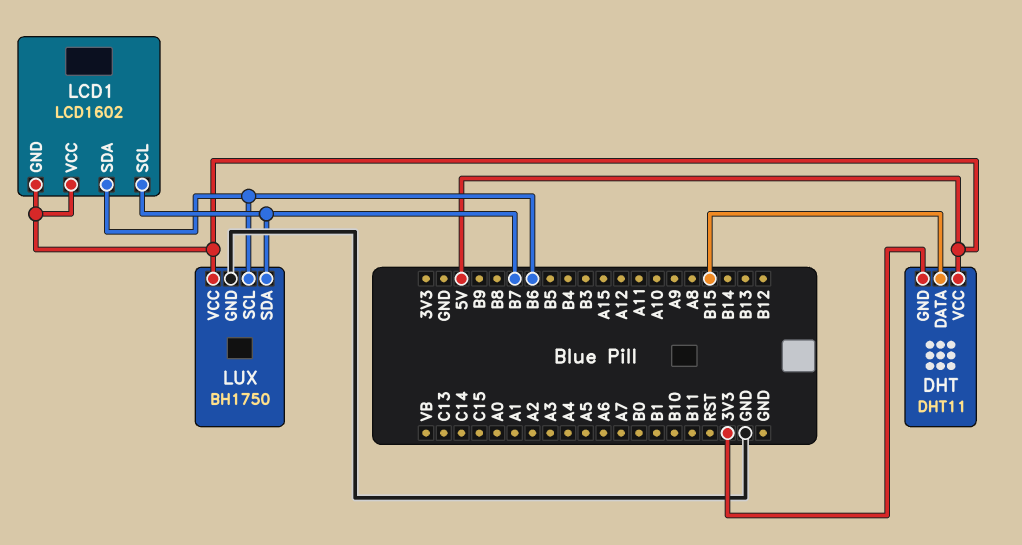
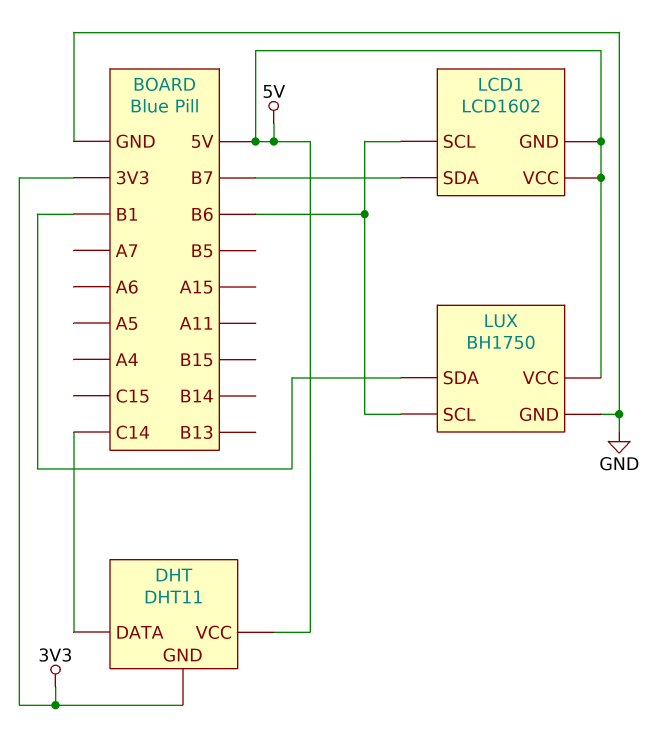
DHT pin DATA: B15 -> C14
LCD1 pin SCL: B7 -> B6
LCD1 pin SDA: B6 -> B7
LUX pin SDA: B7 -> B1

